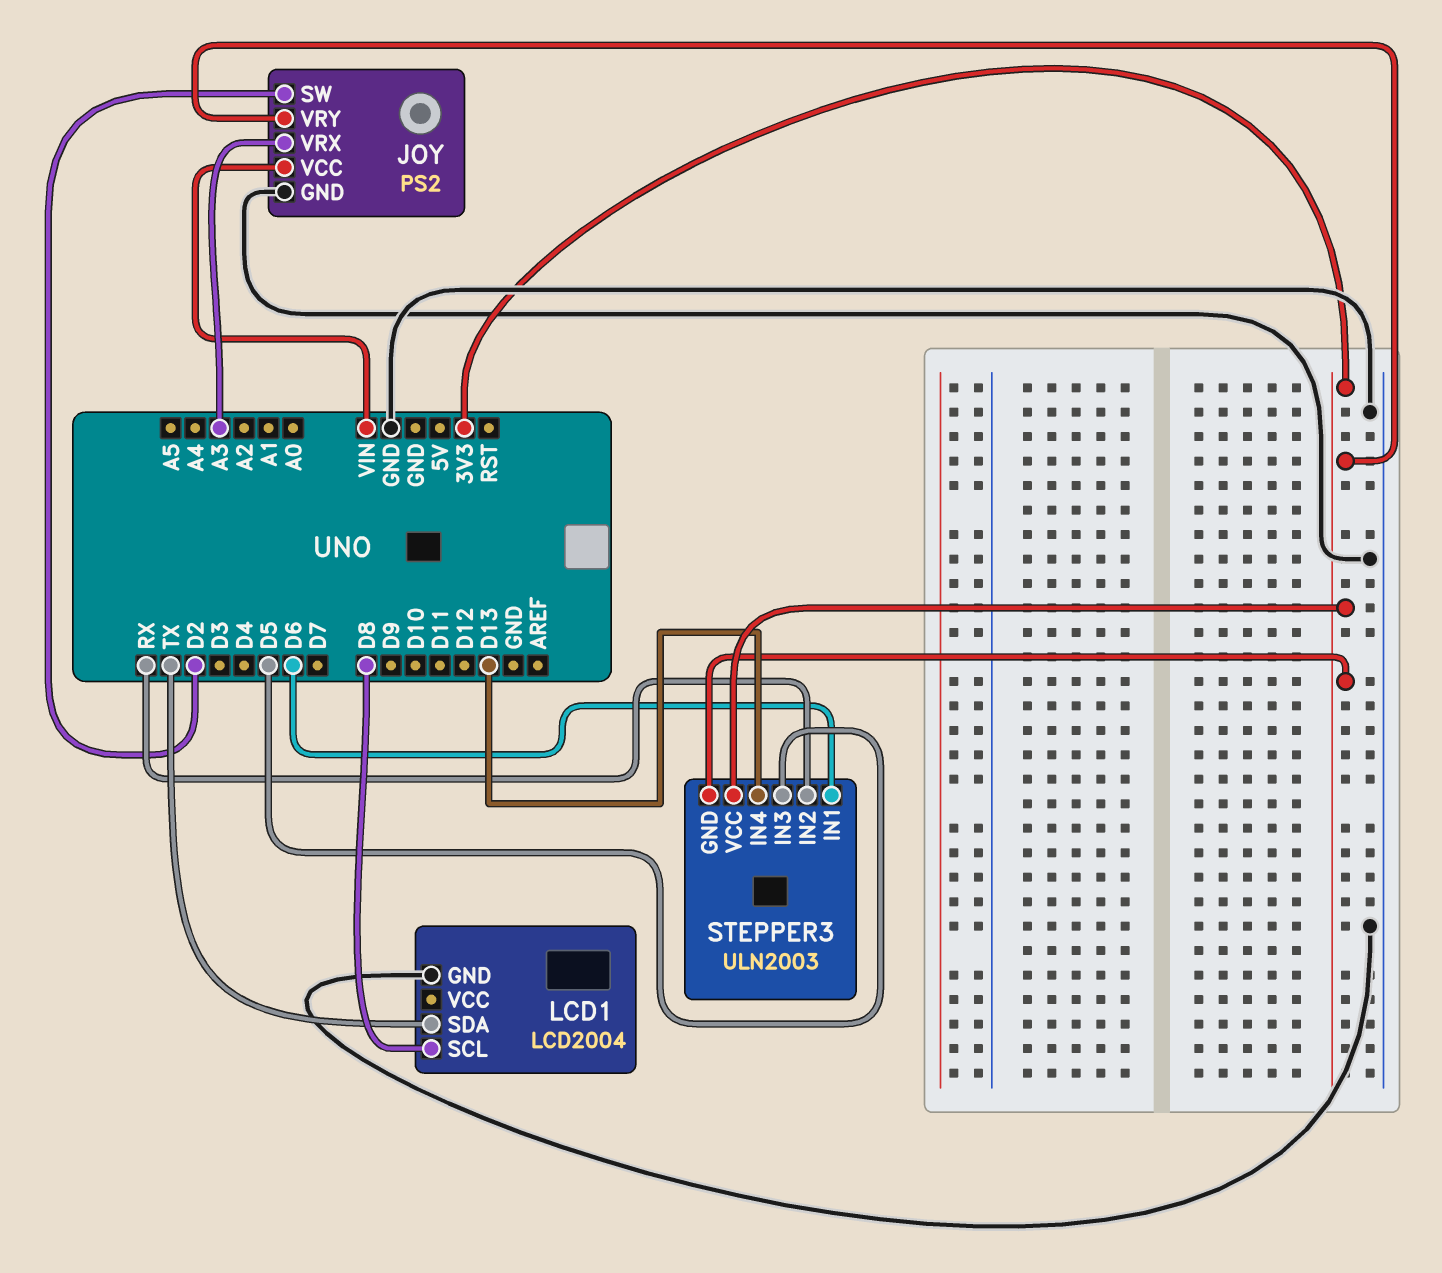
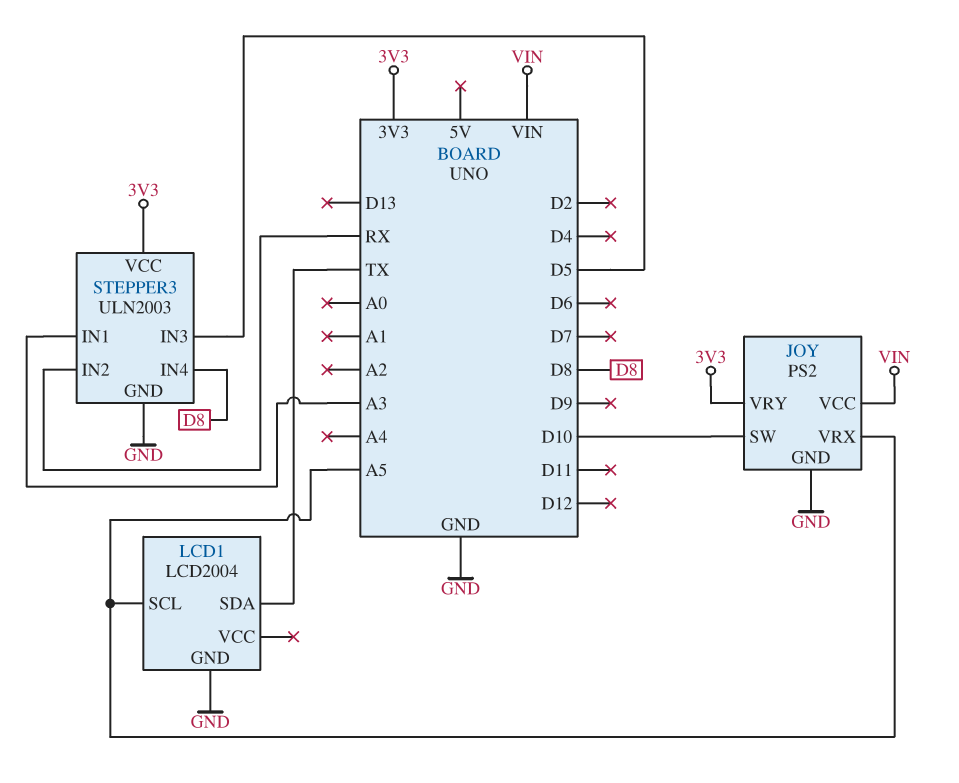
JOY pin SW: D2 -> D10
JOY pin VRX: A3 -> A5
LCD1 pin SCL: D8 -> A5
STEPPER3 pin GND: 3V3 -> GND
STEPPER3 pin IN1: D6 -> A3
STEPPER3 pin IN4: D13 -> D8

